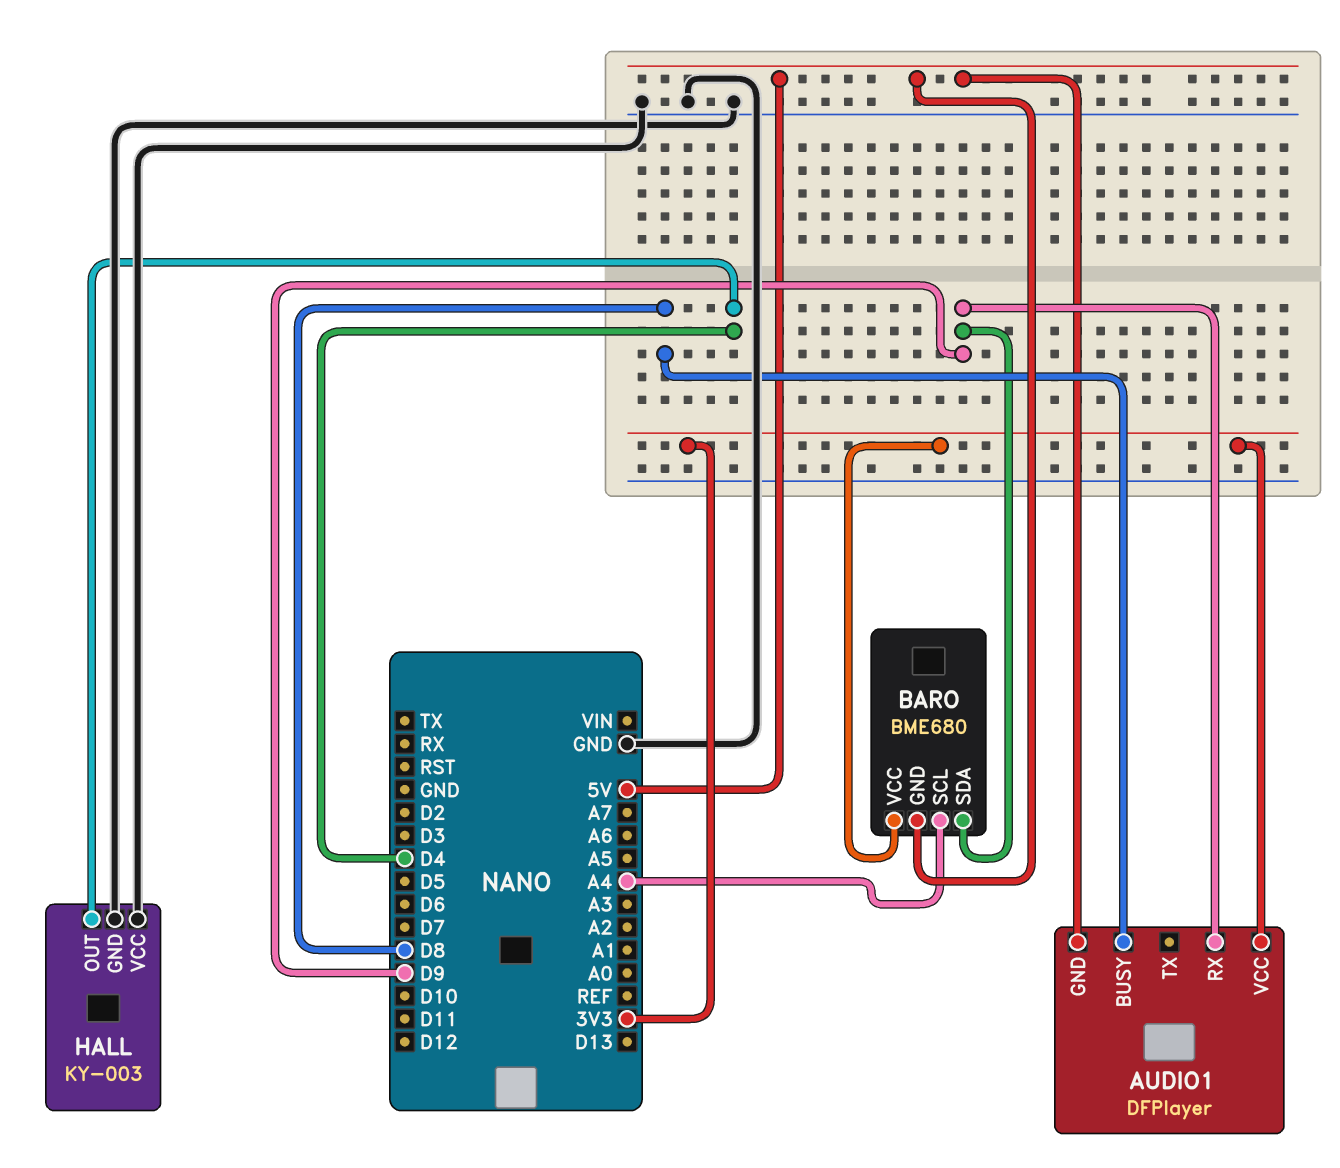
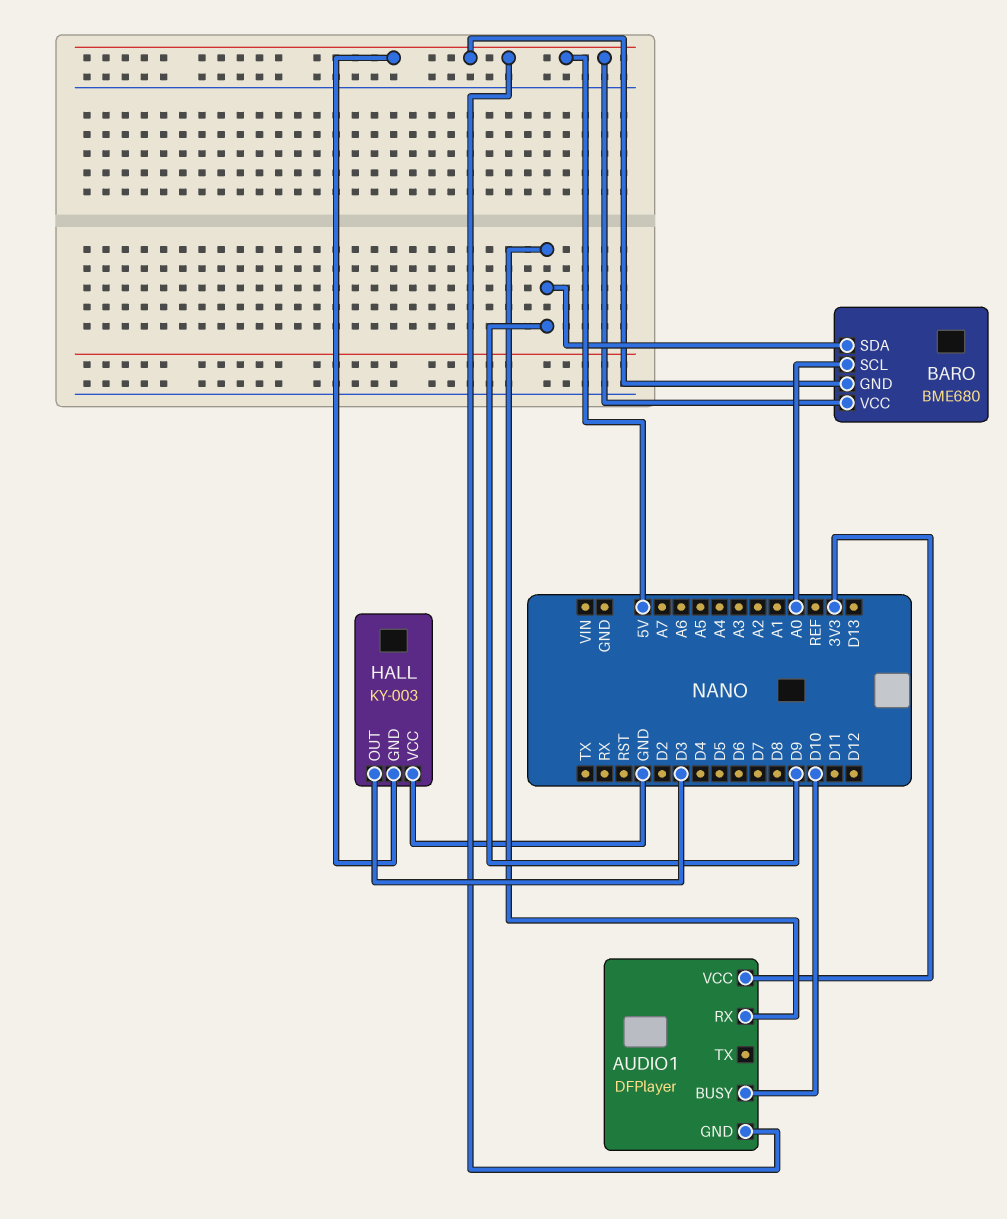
AUDIO1 pin BUSY: D8 -> D10
BARO pin SCL: A4 -> A0
BARO pin VCC: 3V3 -> 5V
HALL pin GND: GND -> 5V
HALL pin OUT: D4 -> D3

